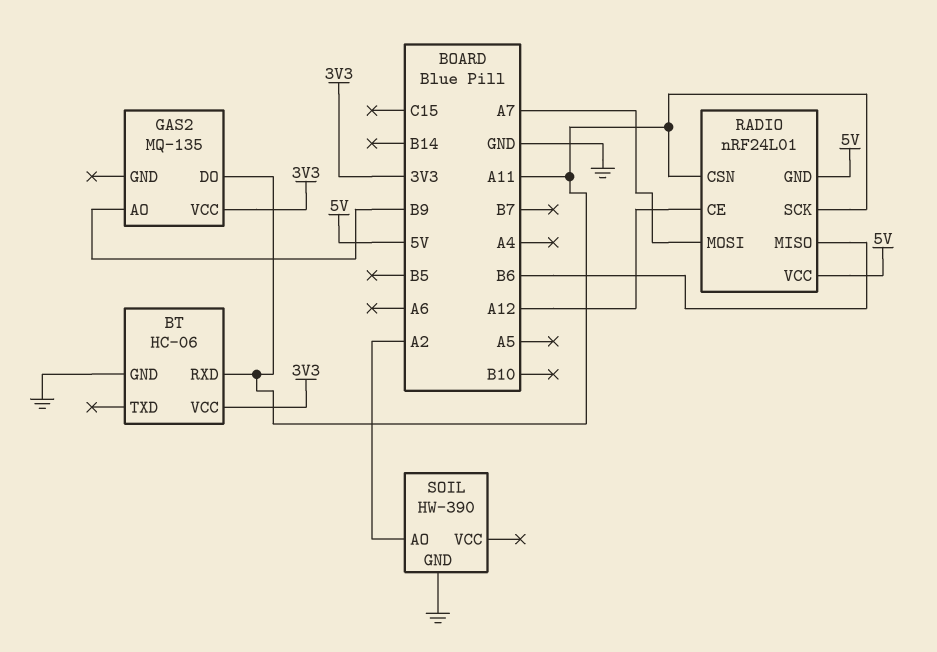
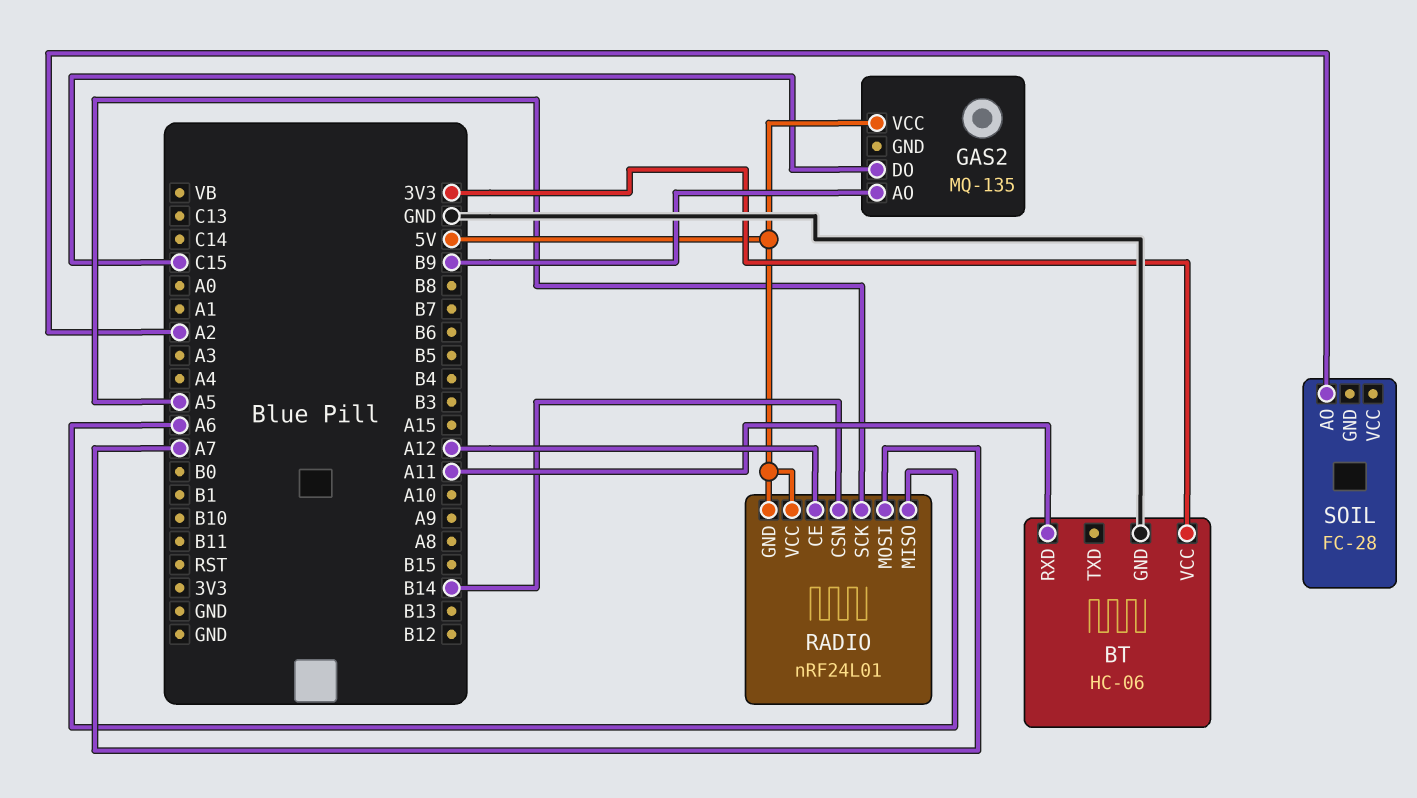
GAS2 pin DO: A11 -> C15
GAS2 pin VCC: 3V3 -> 5V
RADIO pin CSN: A11 -> B14
RADIO pin MISO: B6 -> A6
RADIO pin SCK: A11 -> A5
SOIL: HW-390 -> FC-28
SOIL pin GND: GND -> none

